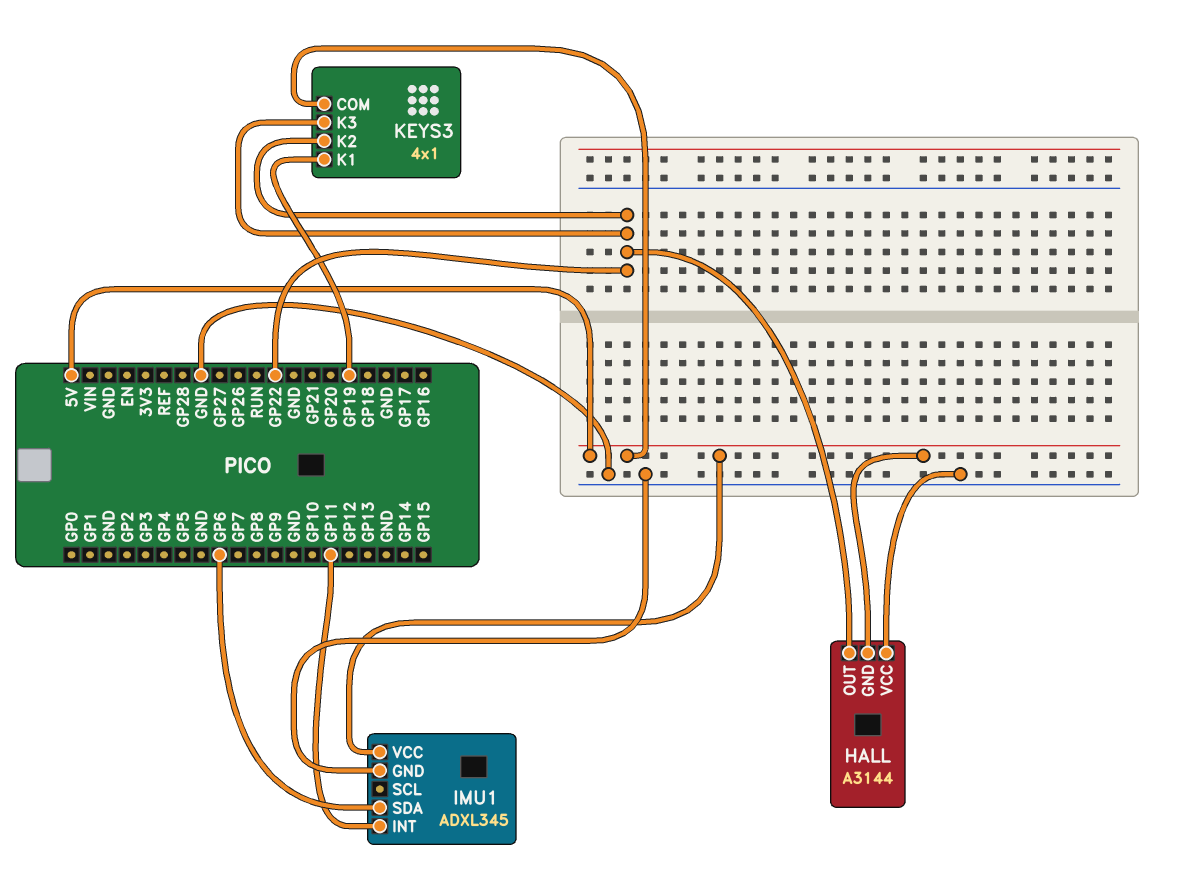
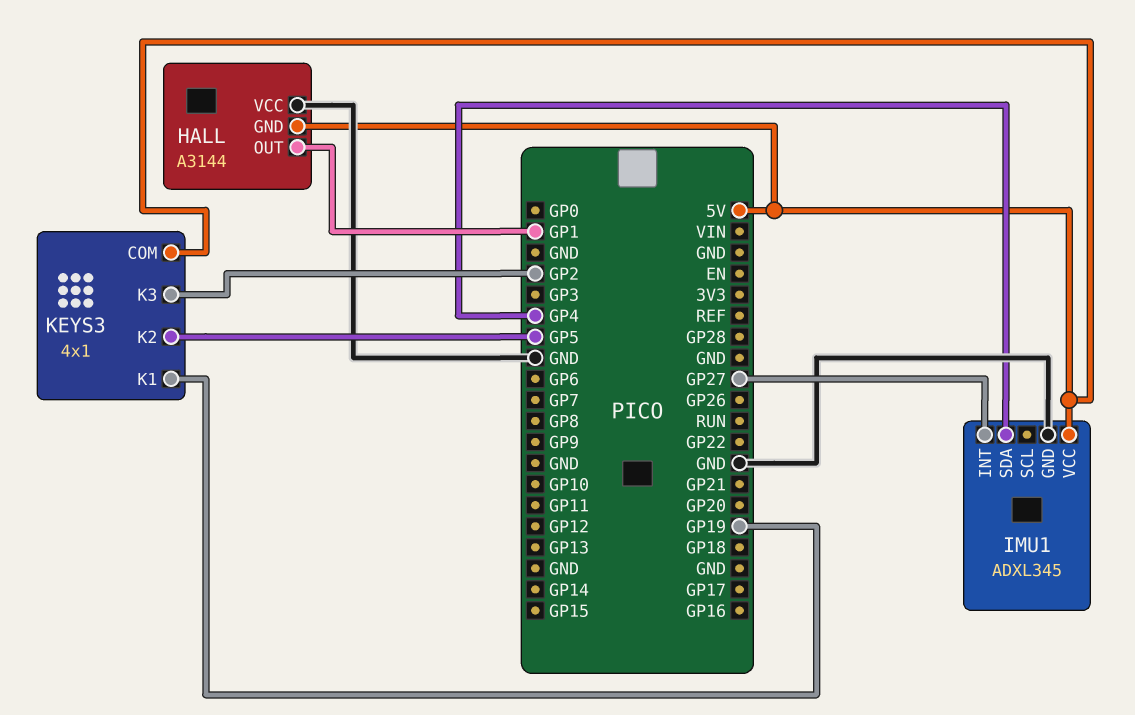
HALL pin OUT: GP22 -> GP1
IMU1 pin INT: GP11 -> GP27
IMU1 pin SDA: GP6 -> GP4
KEYS3 pin K2: GP22 -> GP5
KEYS3 pin K3: GP22 -> GP2

